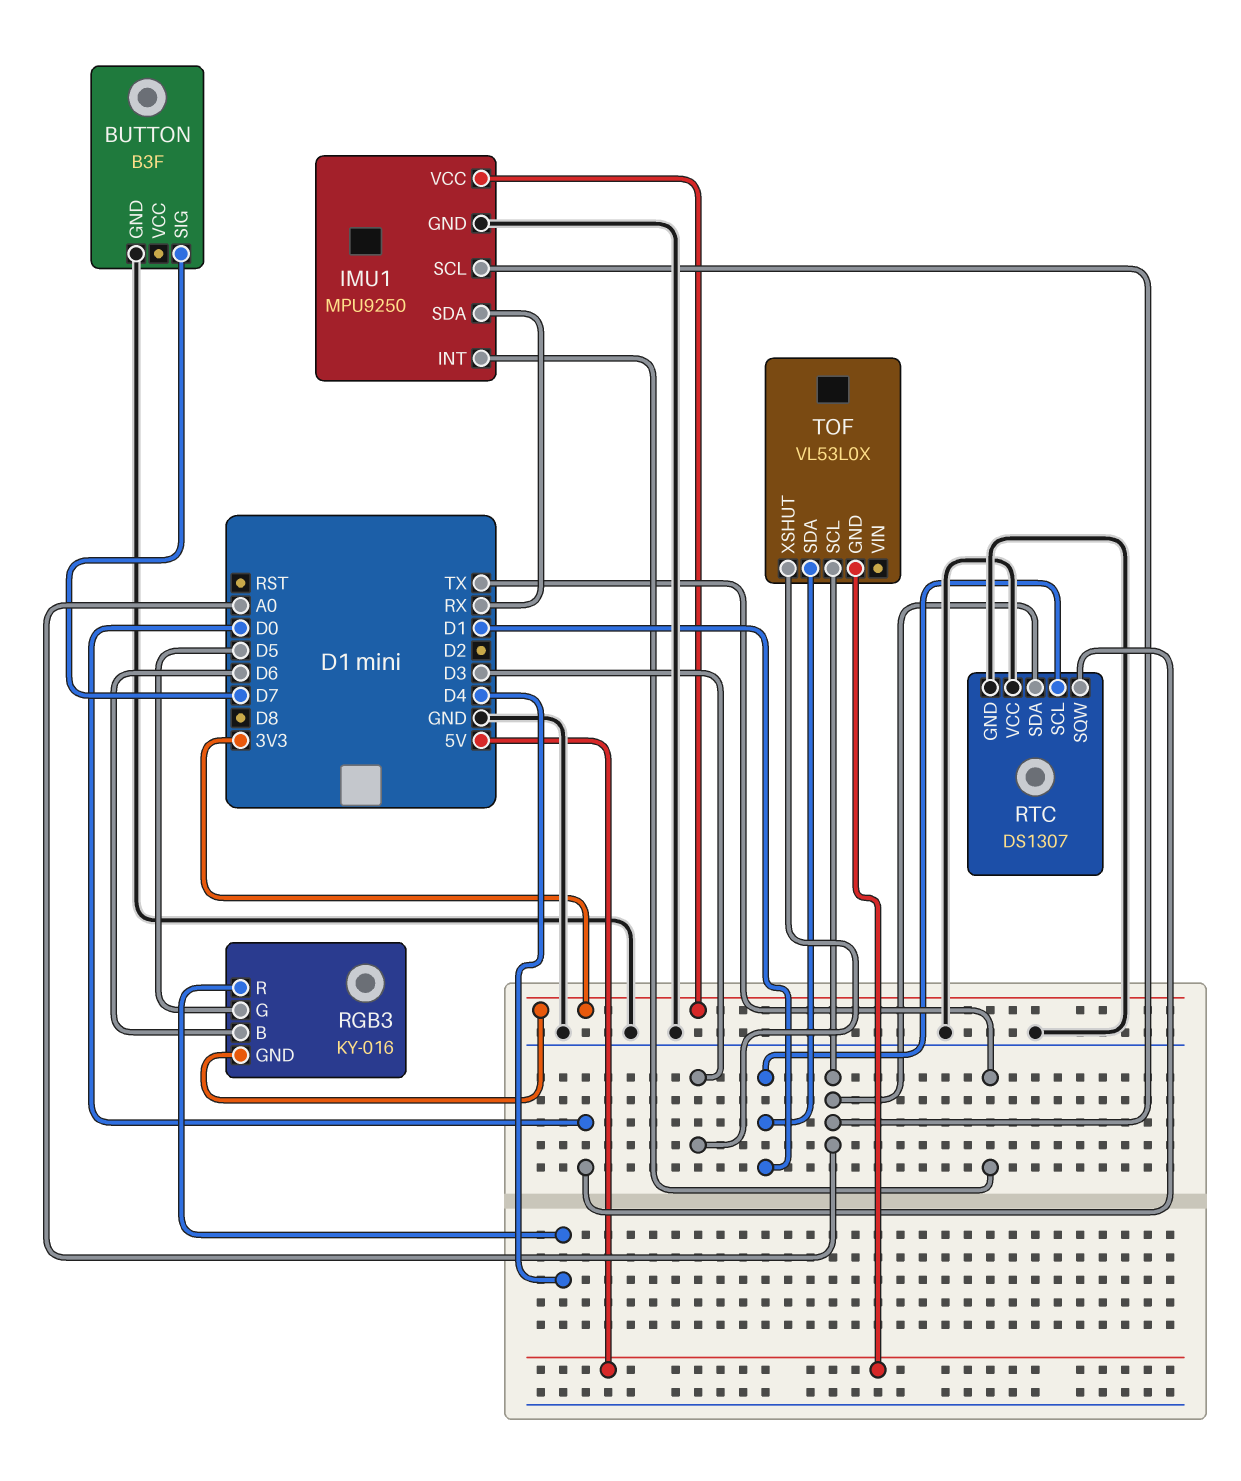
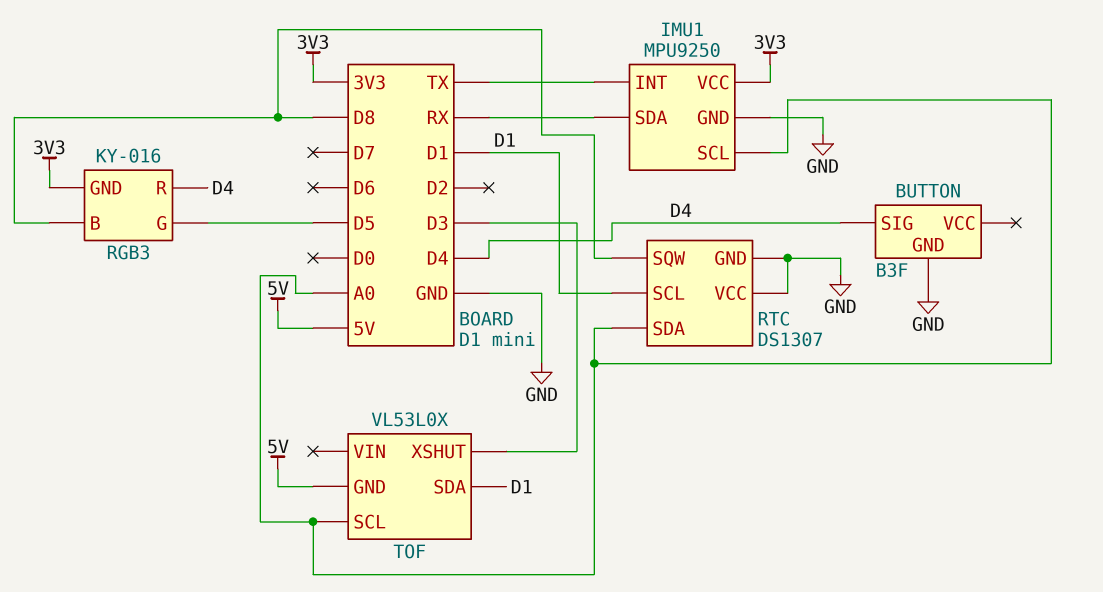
BUTTON pin SIG: D7 -> D4
RGB3 pin B: D6 -> D8
RTC pin SQW: D0 -> D8

